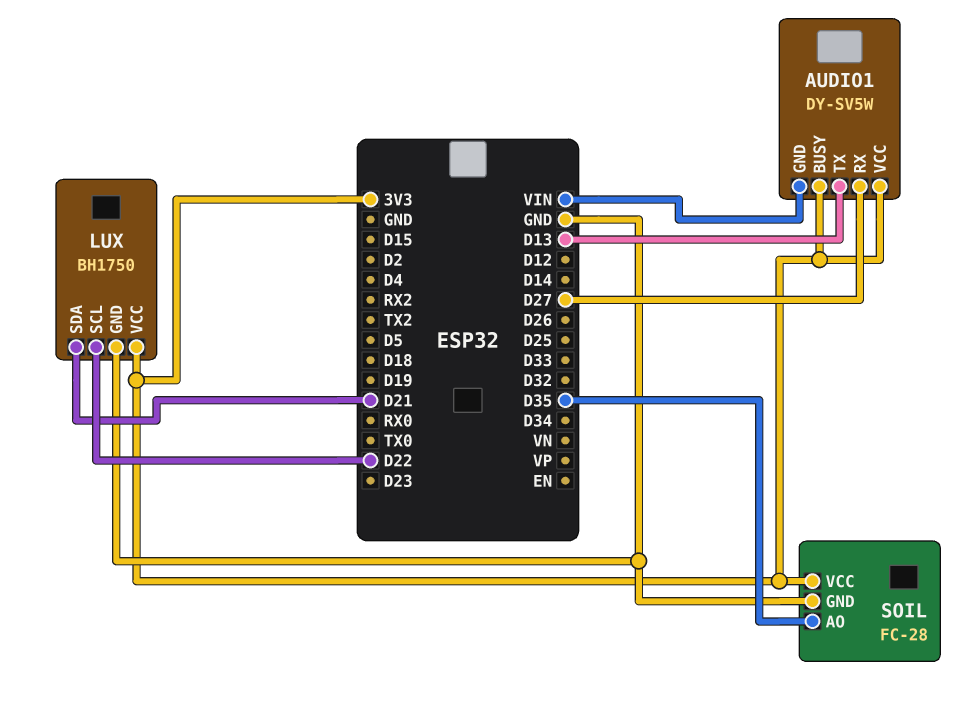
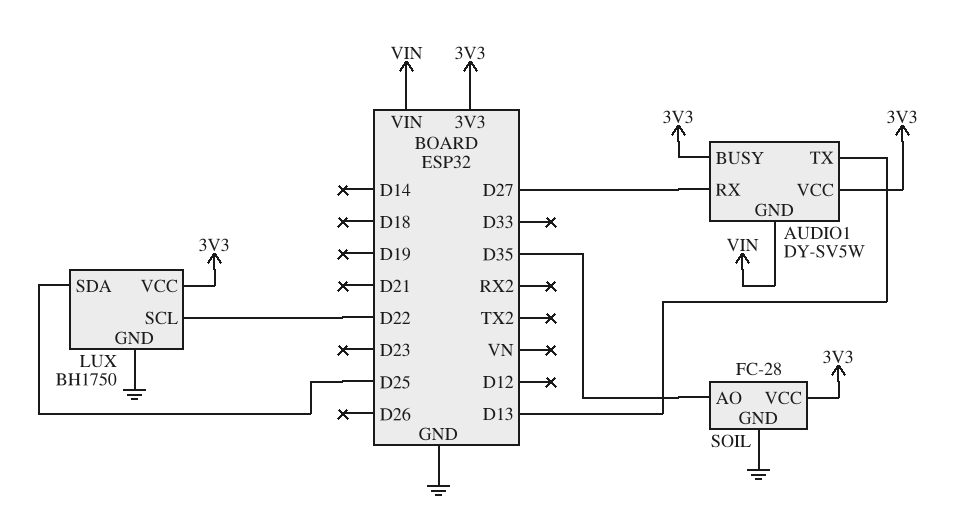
LUX pin SDA: D21 -> D25

